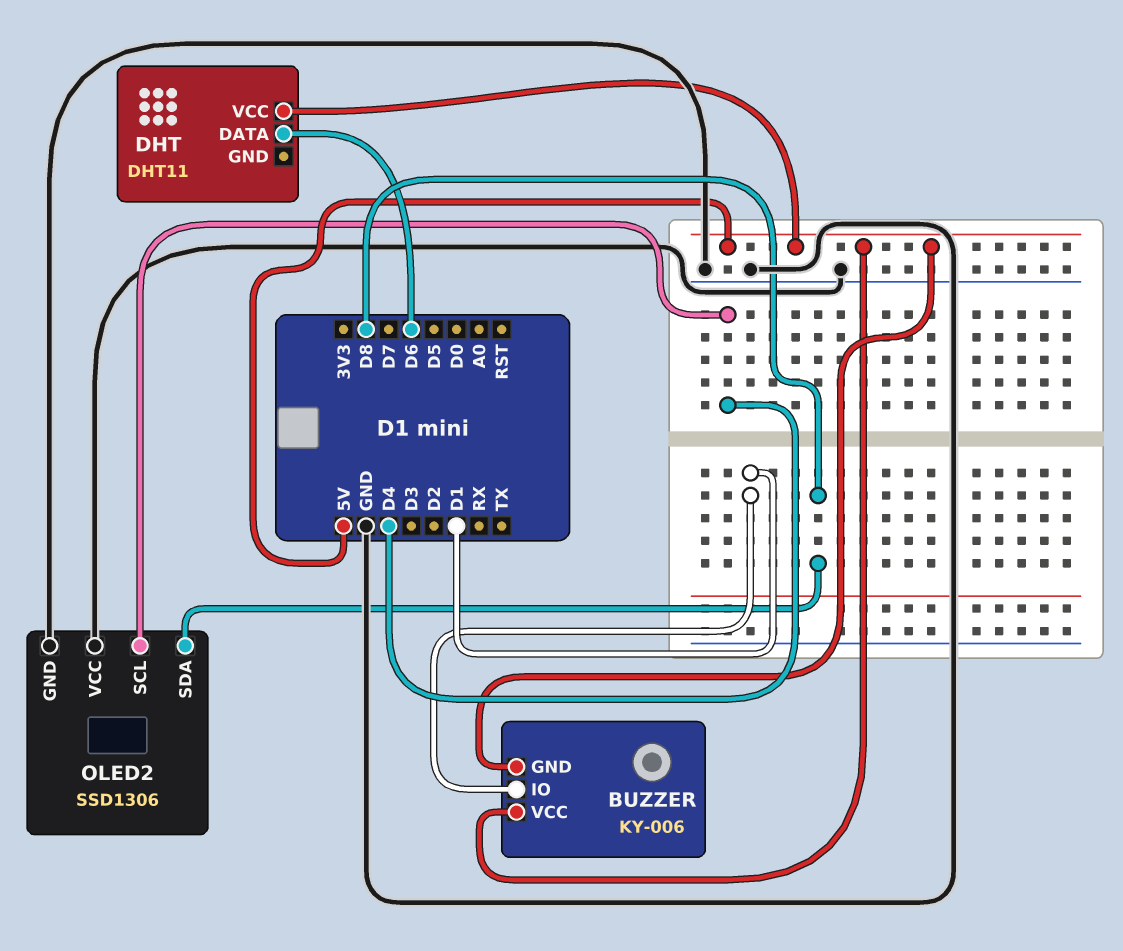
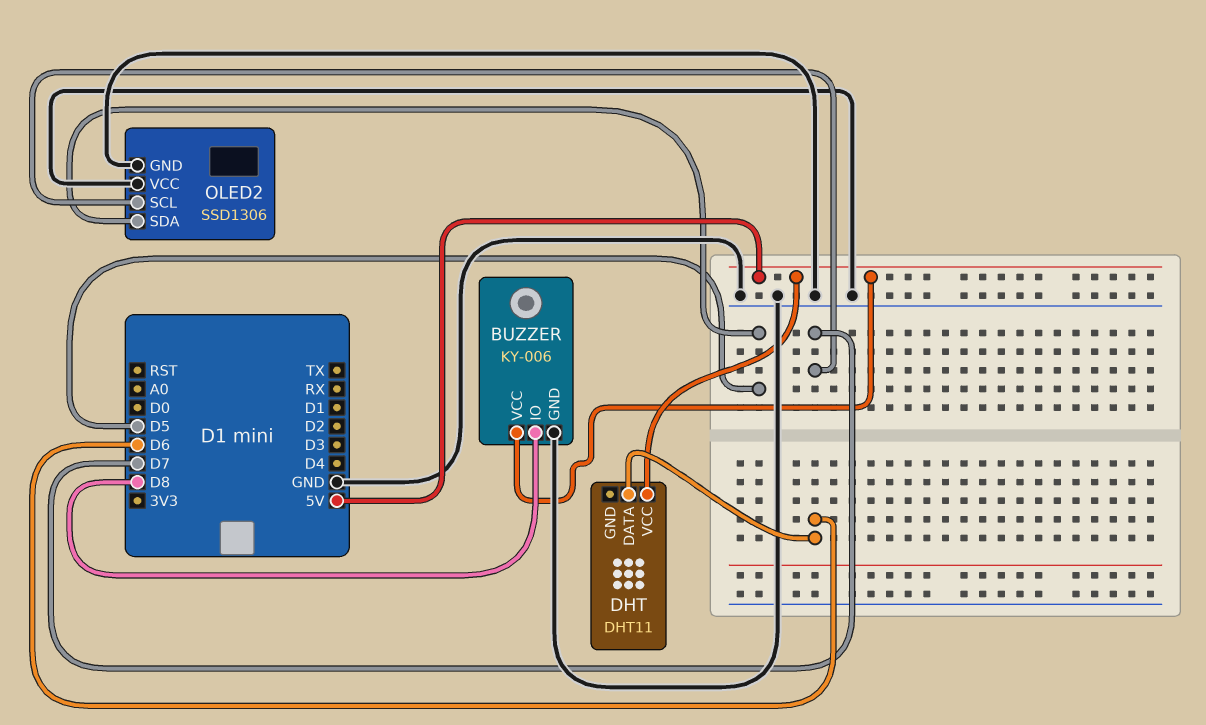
BUZZER pin GND: 5V -> GND
BUZZER pin IO: D1 -> D8
OLED2 pin SCL: D4 -> D7
OLED2 pin SDA: D8 -> D5

